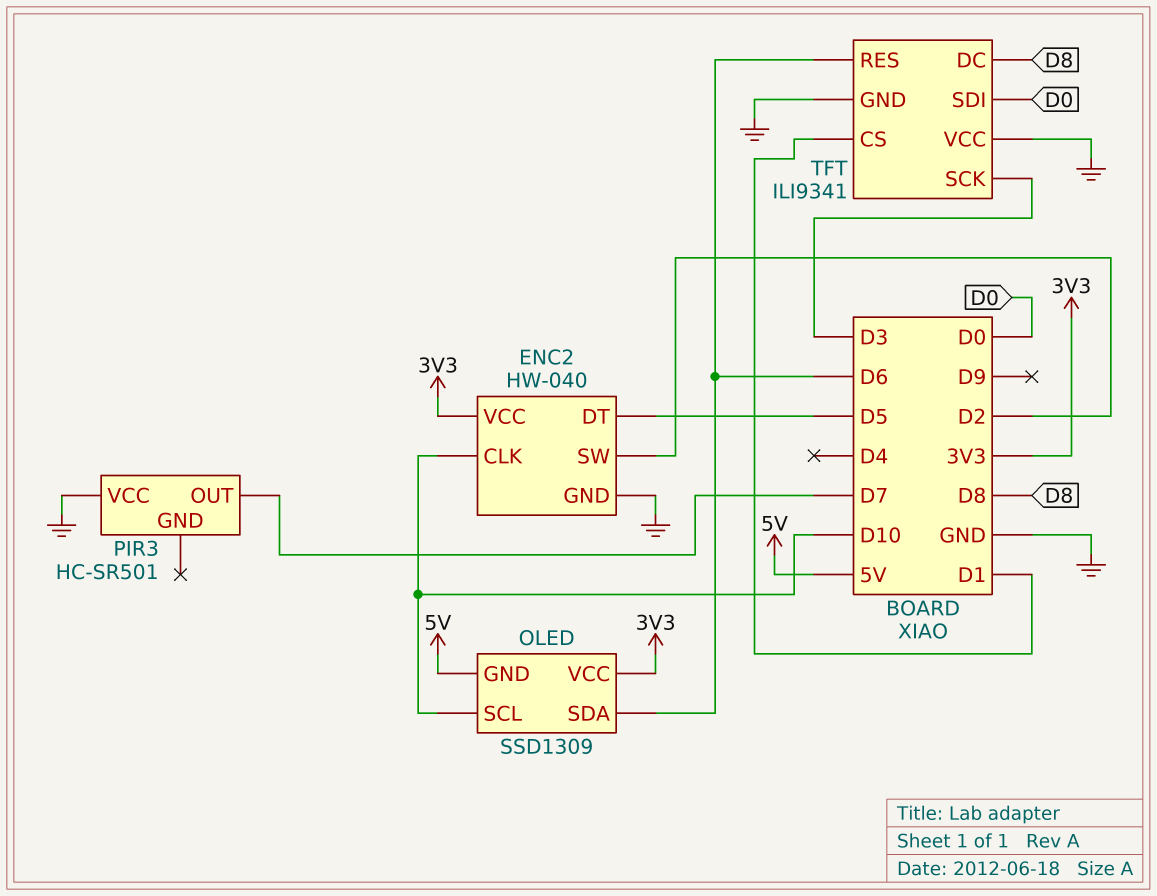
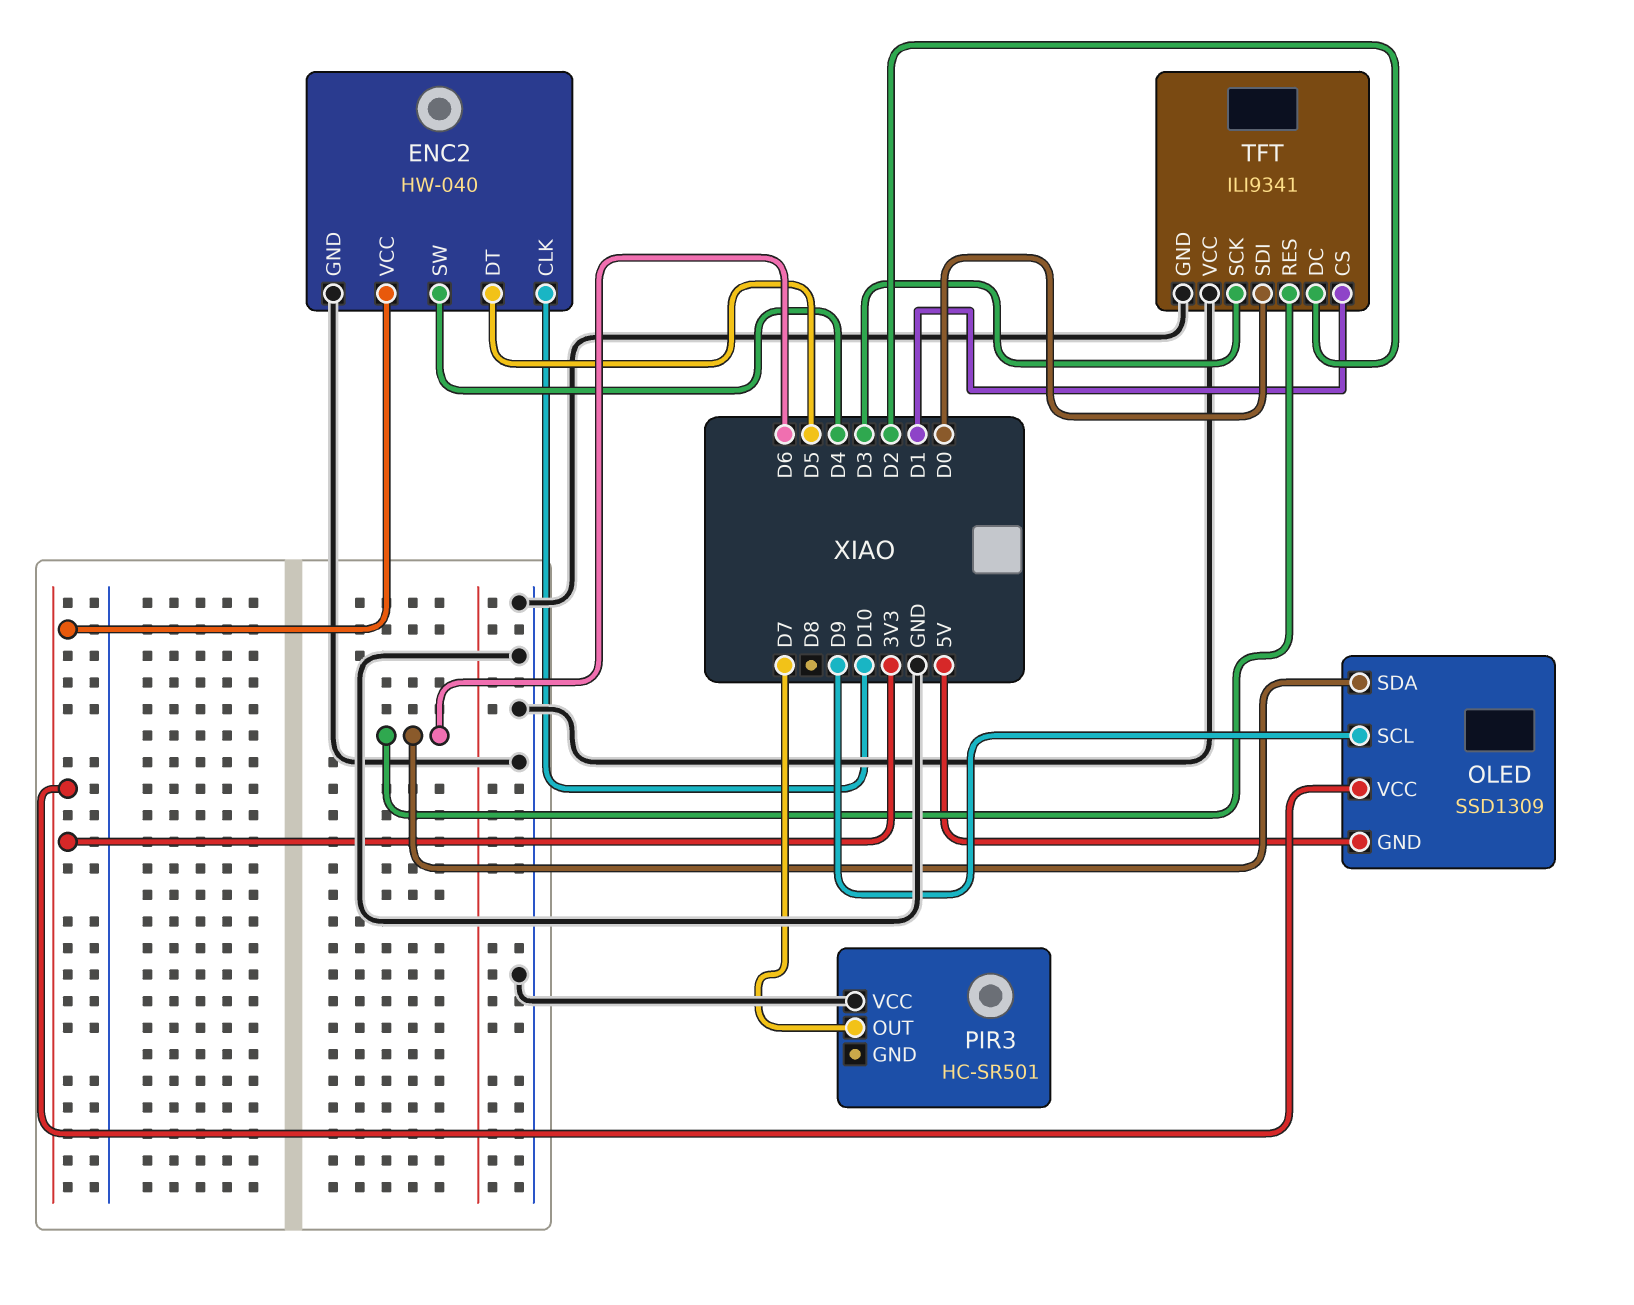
ENC2 pin SW: D2 -> D4
OLED pin SCL: D10 -> D9
TFT pin DC: D8 -> D2

